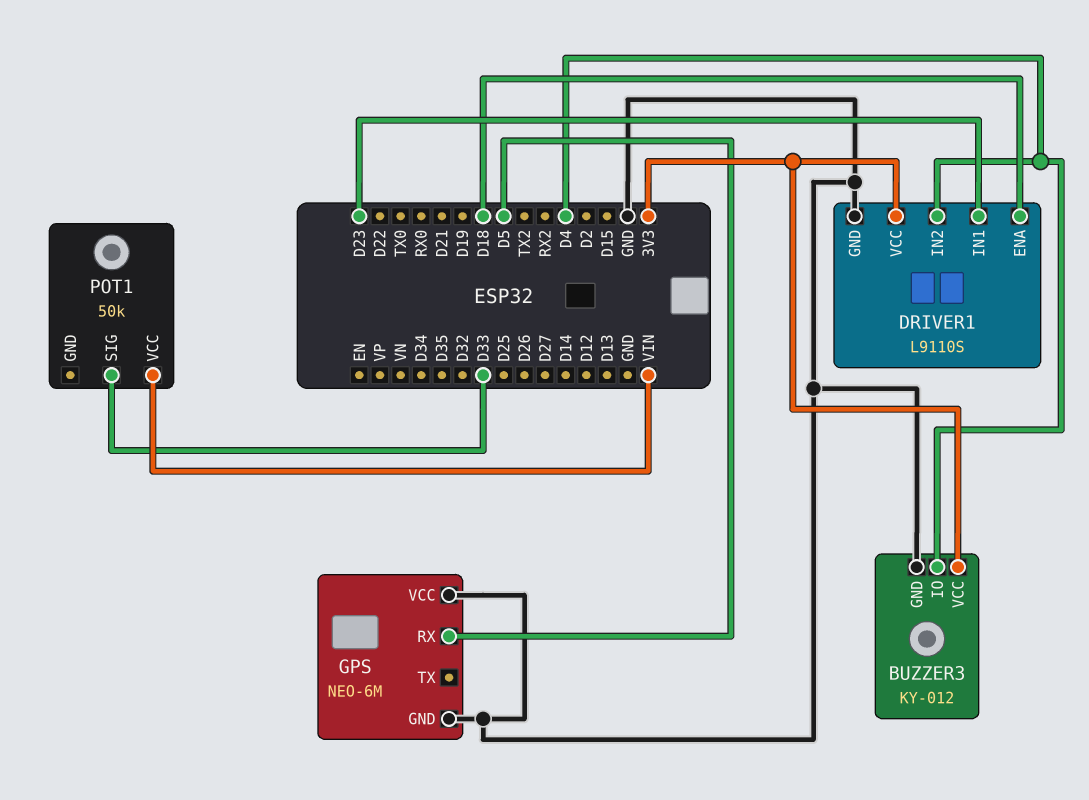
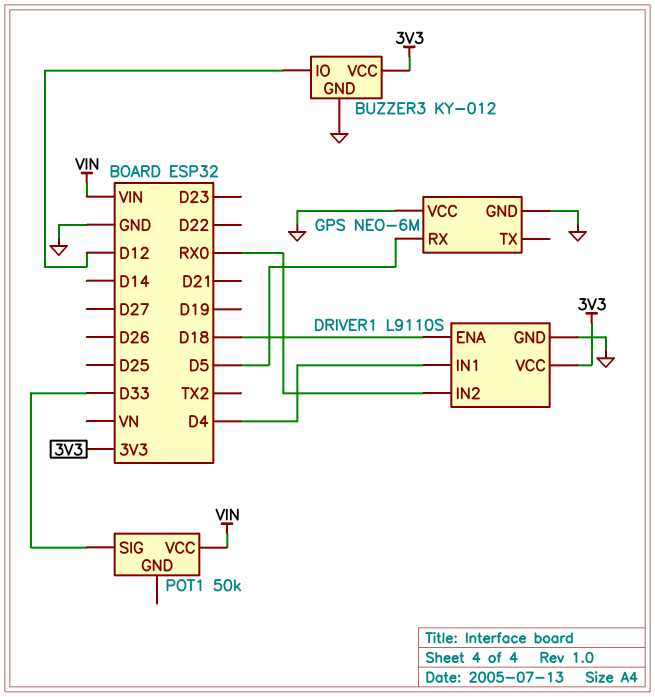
BUZZER3 pin IO: D4 -> D12
DRIVER1 pin IN1: D23 -> D4
DRIVER1 pin IN2: D4 -> RX0

